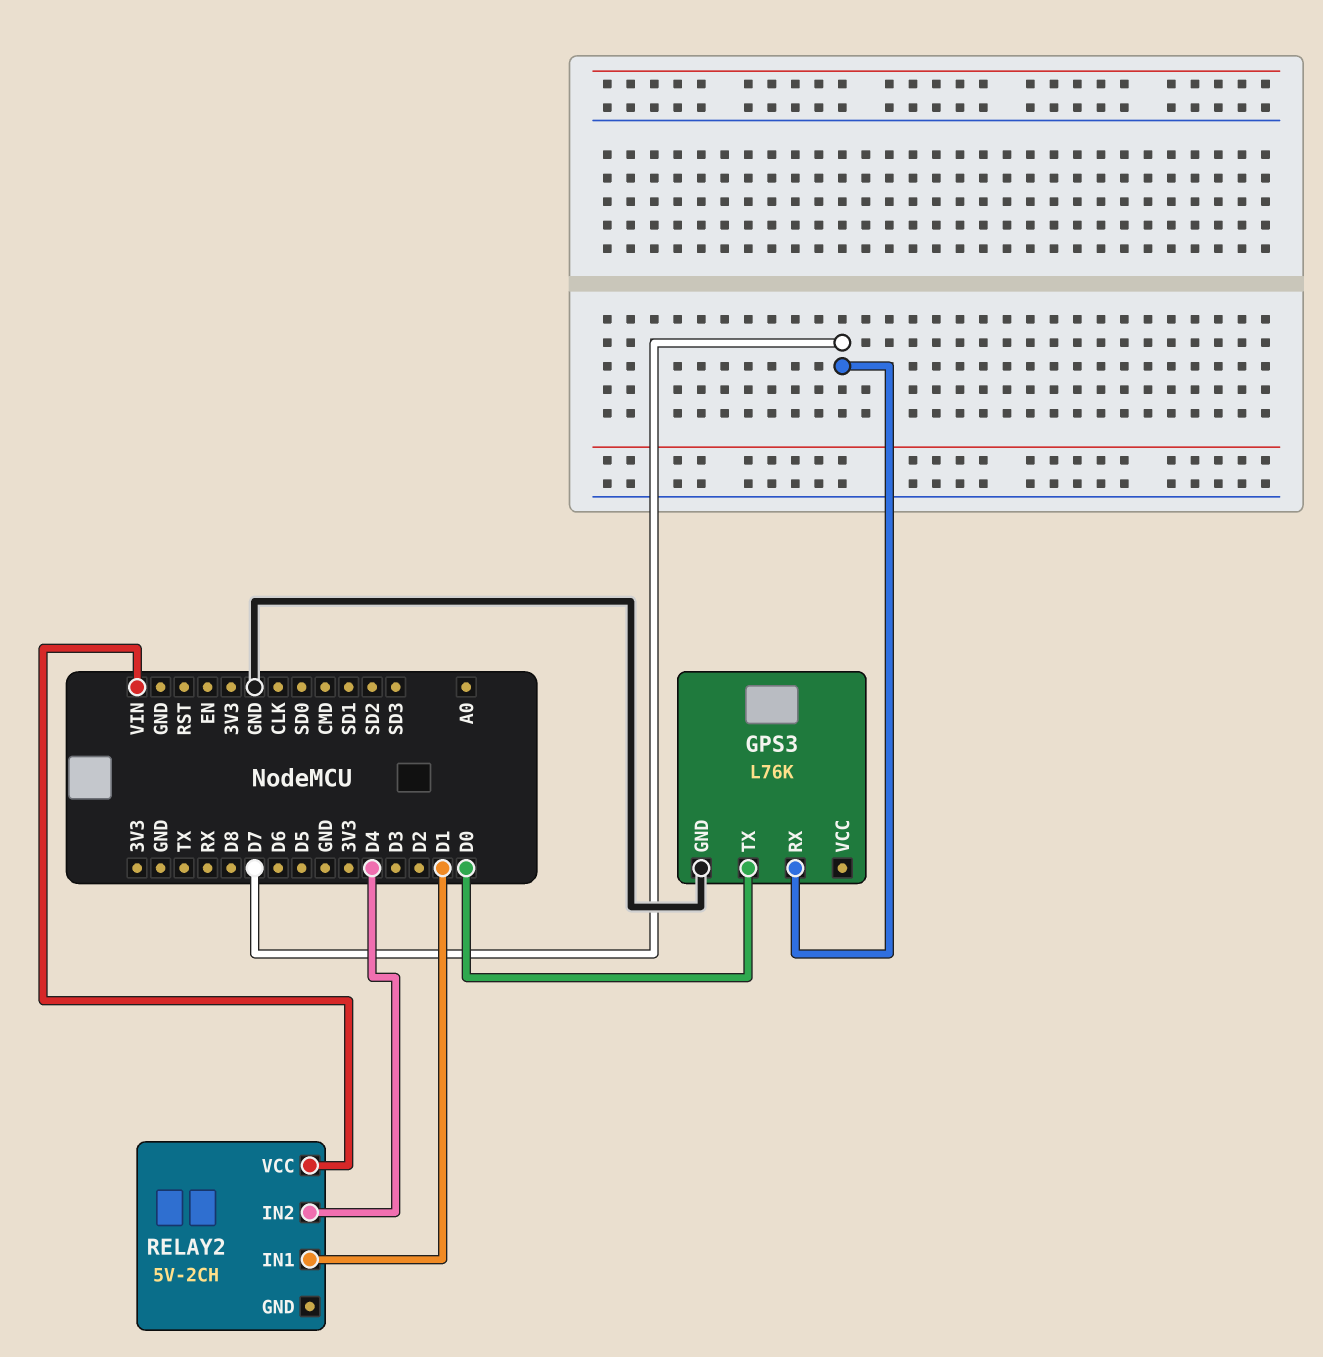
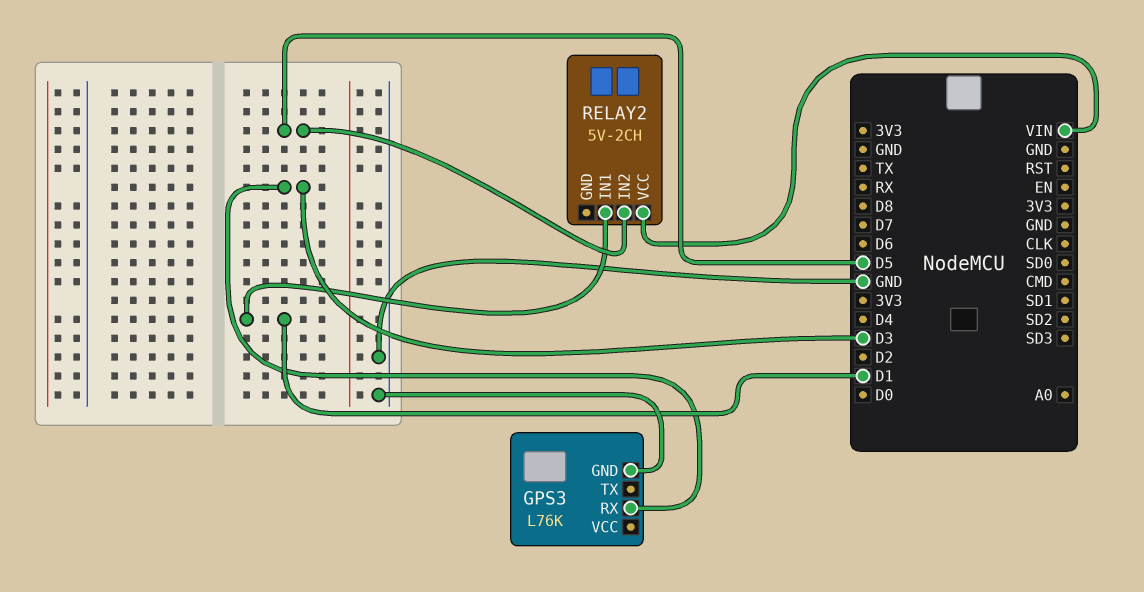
GPS3 pin RX: D7 -> D3
GPS3 pin TX: D0 -> none
RELAY2 pin IN2: D4 -> D5

